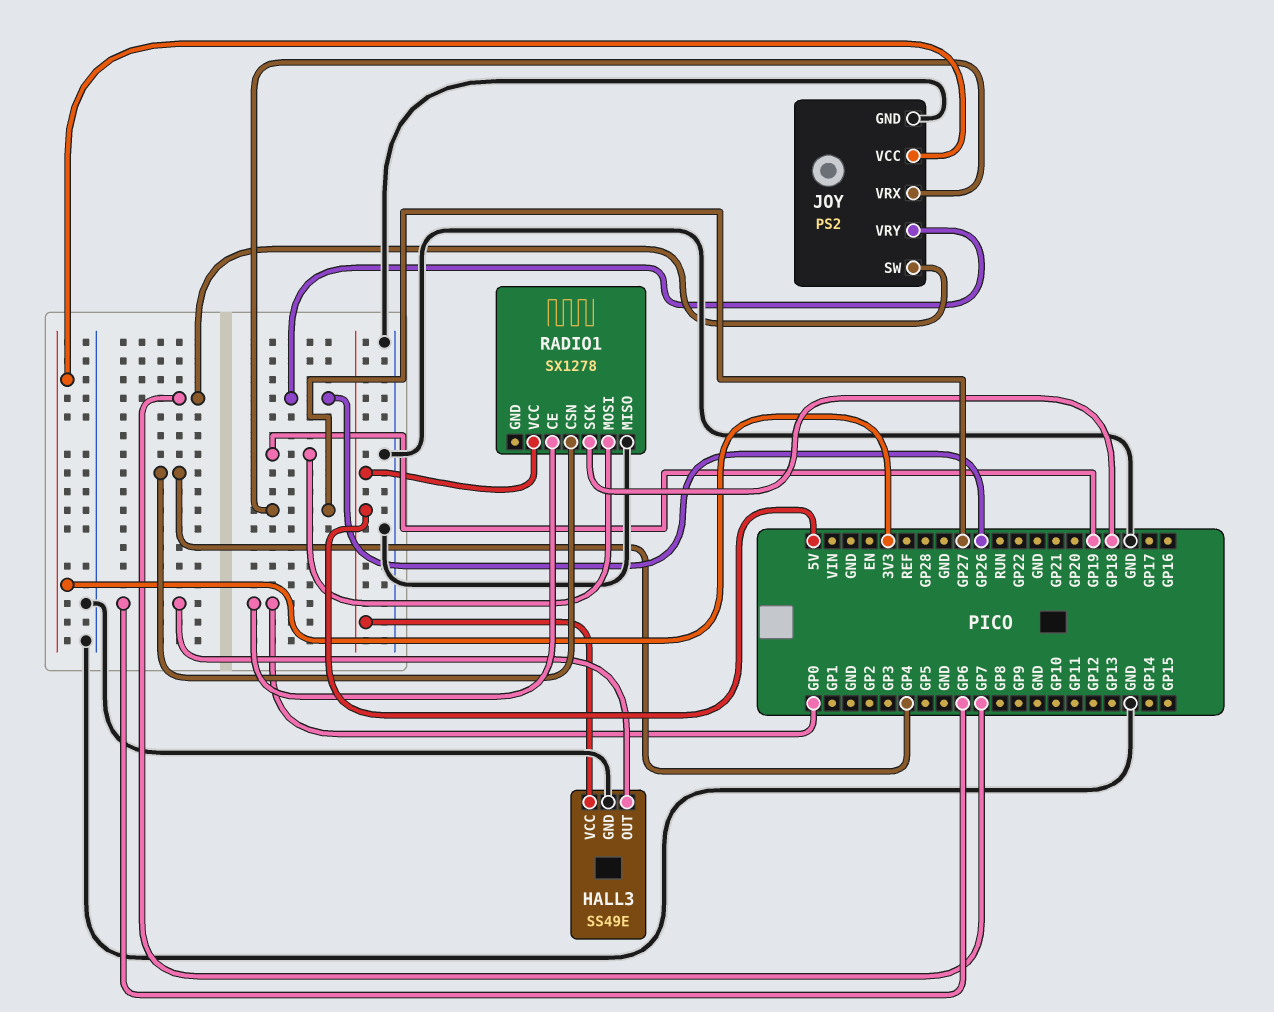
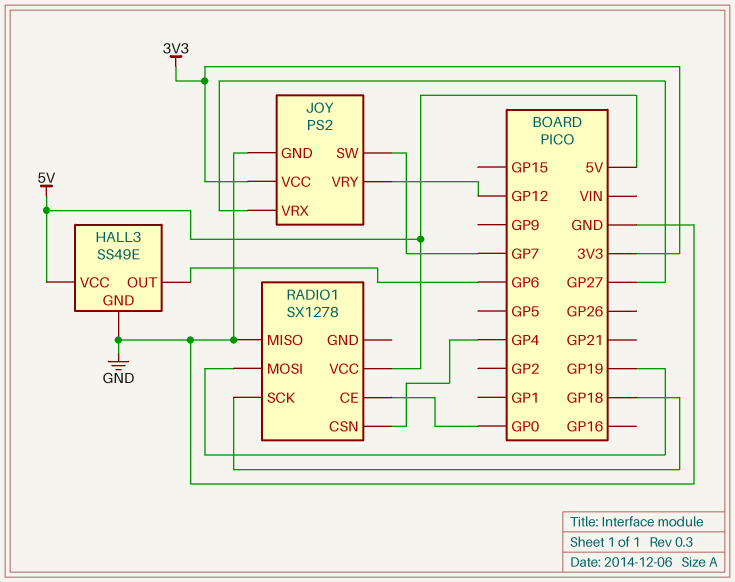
JOY pin VRY: GP26 -> GP12

